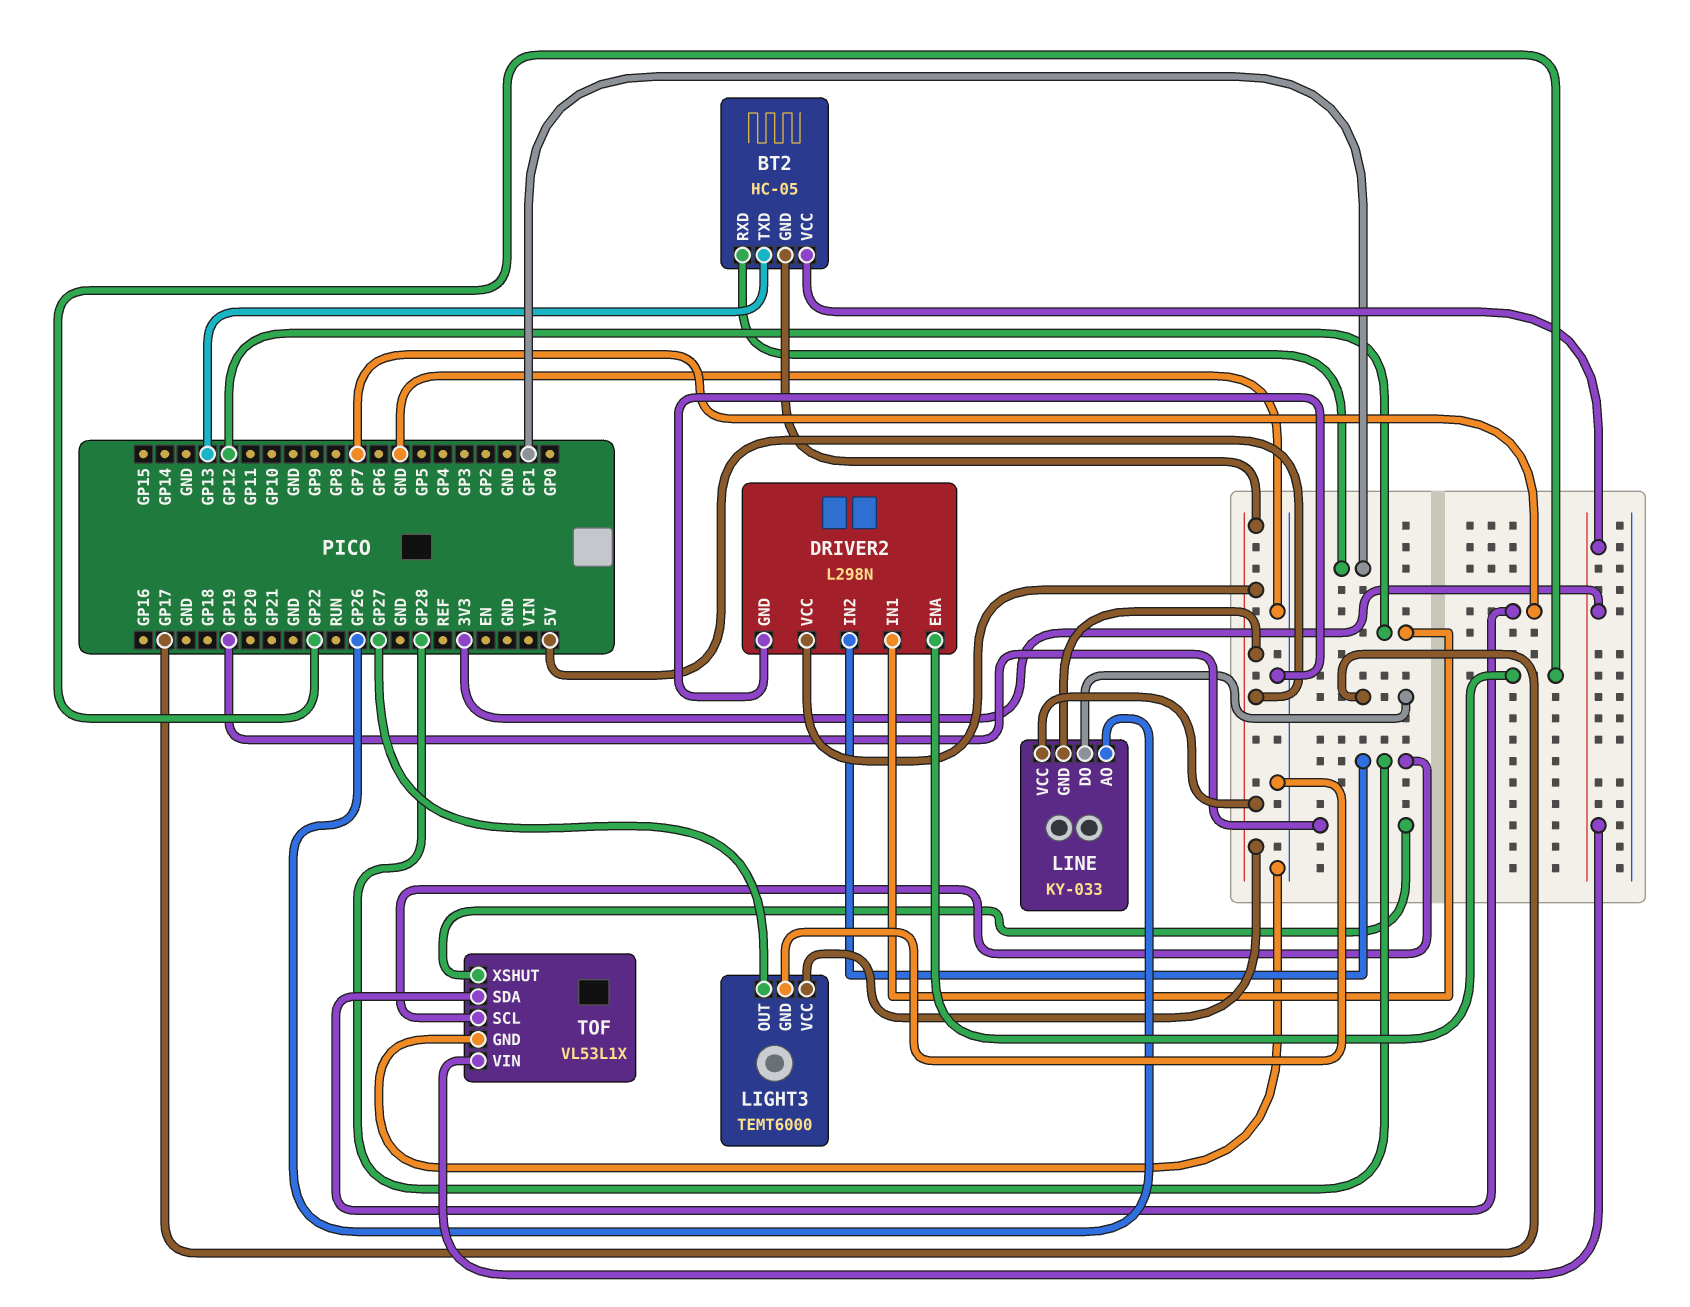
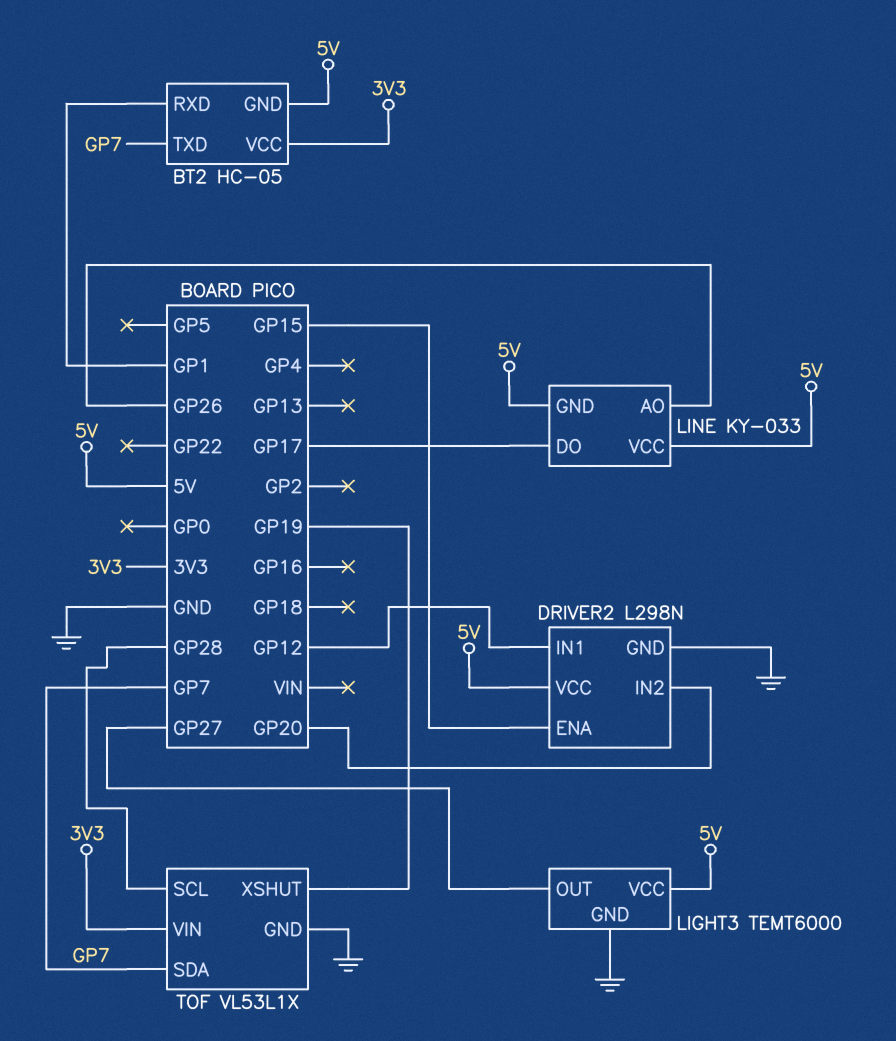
BT2 pin TXD: GP13 -> GP7
DRIVER2 pin ENA: GP22 -> GP15
DRIVER2 pin IN2: GP28 -> GP20

